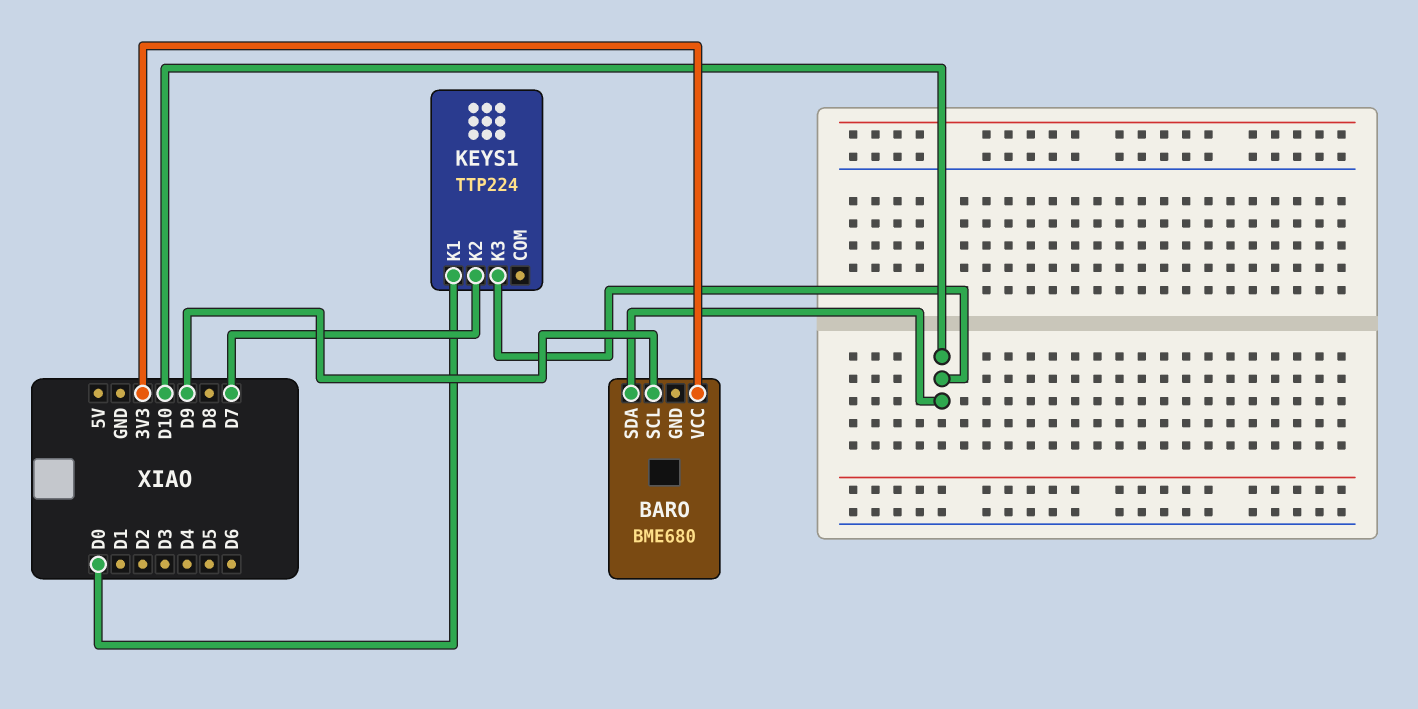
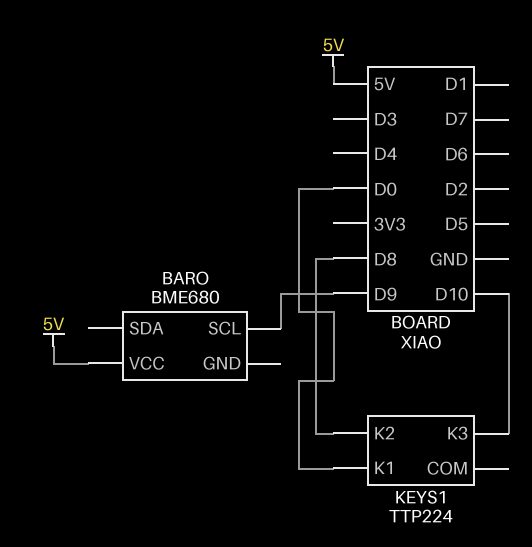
BARO pin SDA: D10 -> none
BARO pin VCC: 3V3 -> 5V
KEYS1 pin K2: D7 -> D8

